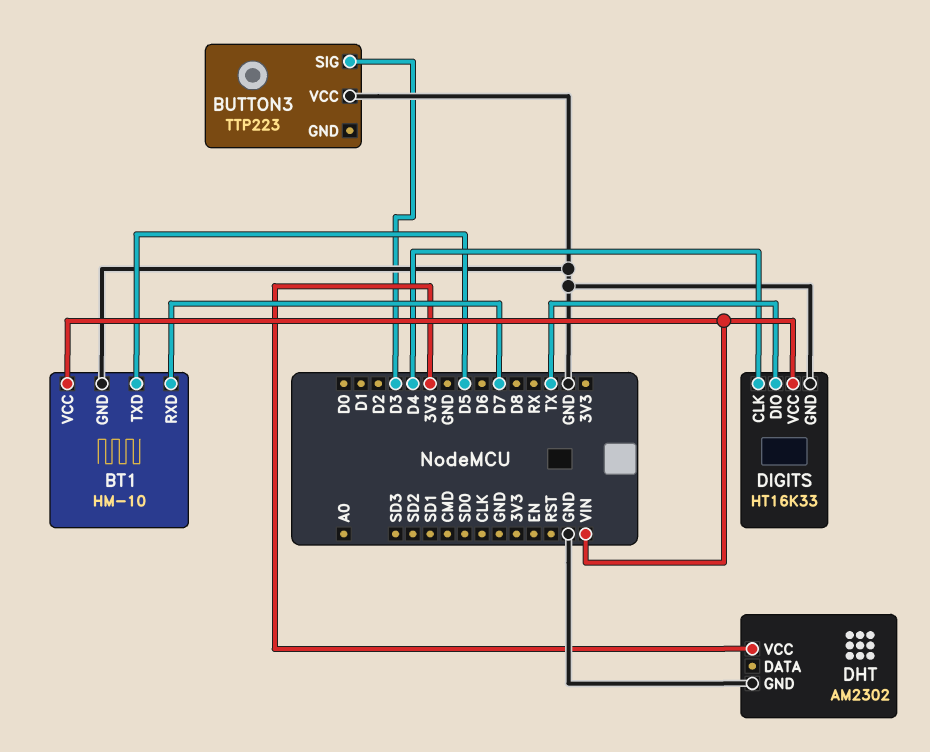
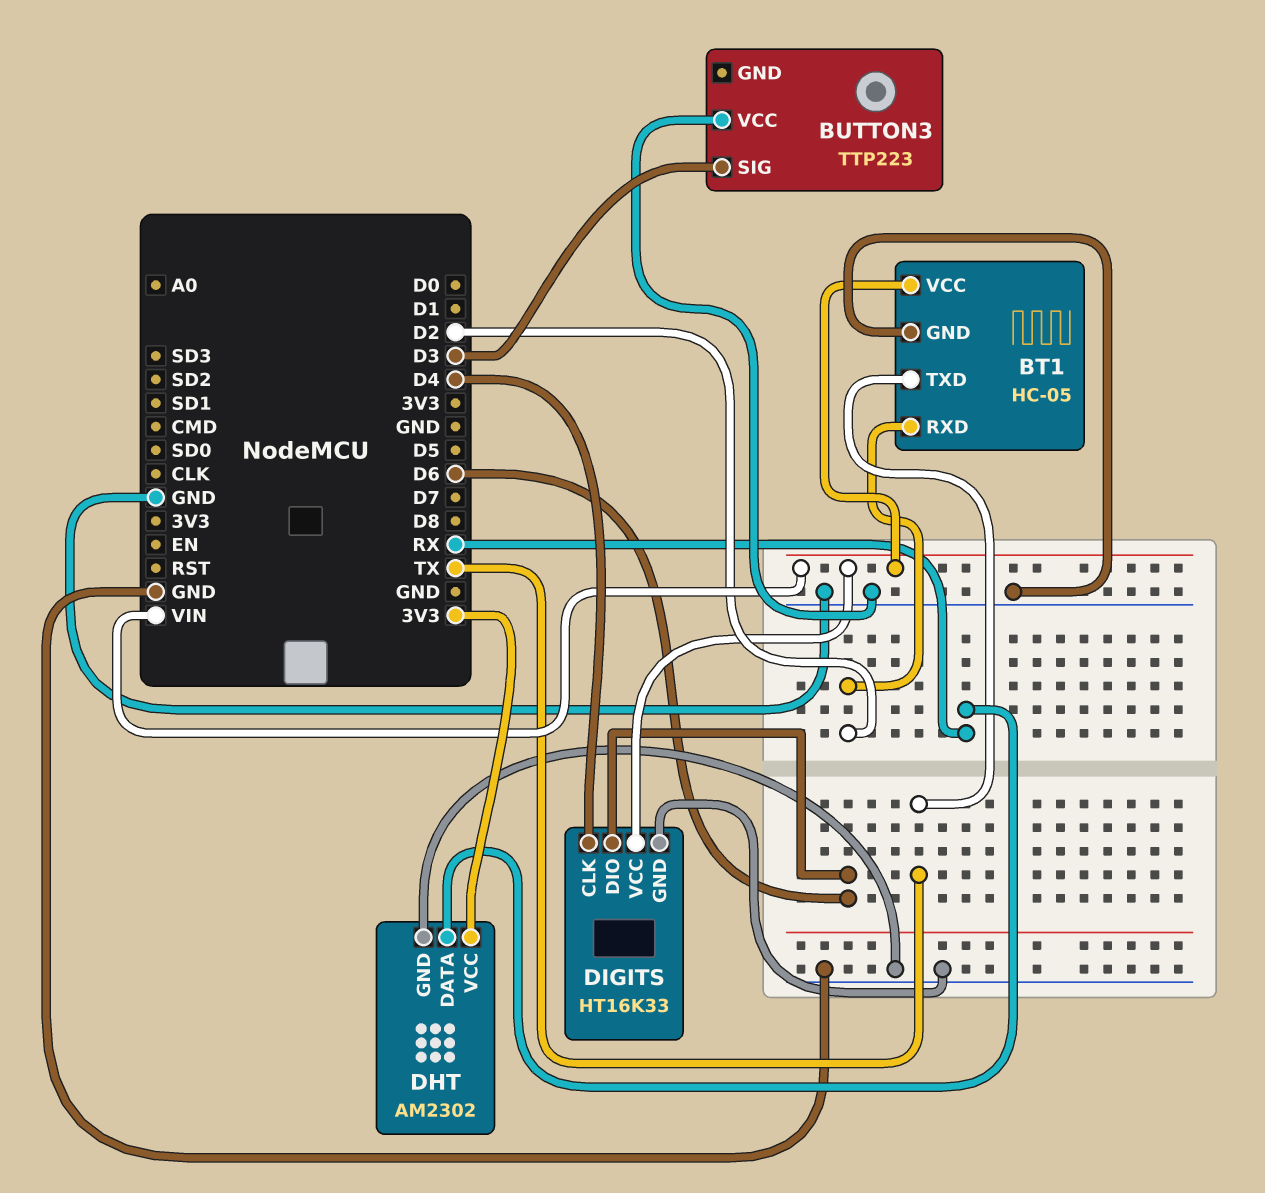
BT1: HM-10 -> HC-05
BT1 pin RXD: D7 -> D2
BT1 pin TXD: D5 -> TX
DHT pin DATA: none -> RX
DIGITS pin DIO: TX -> D6

